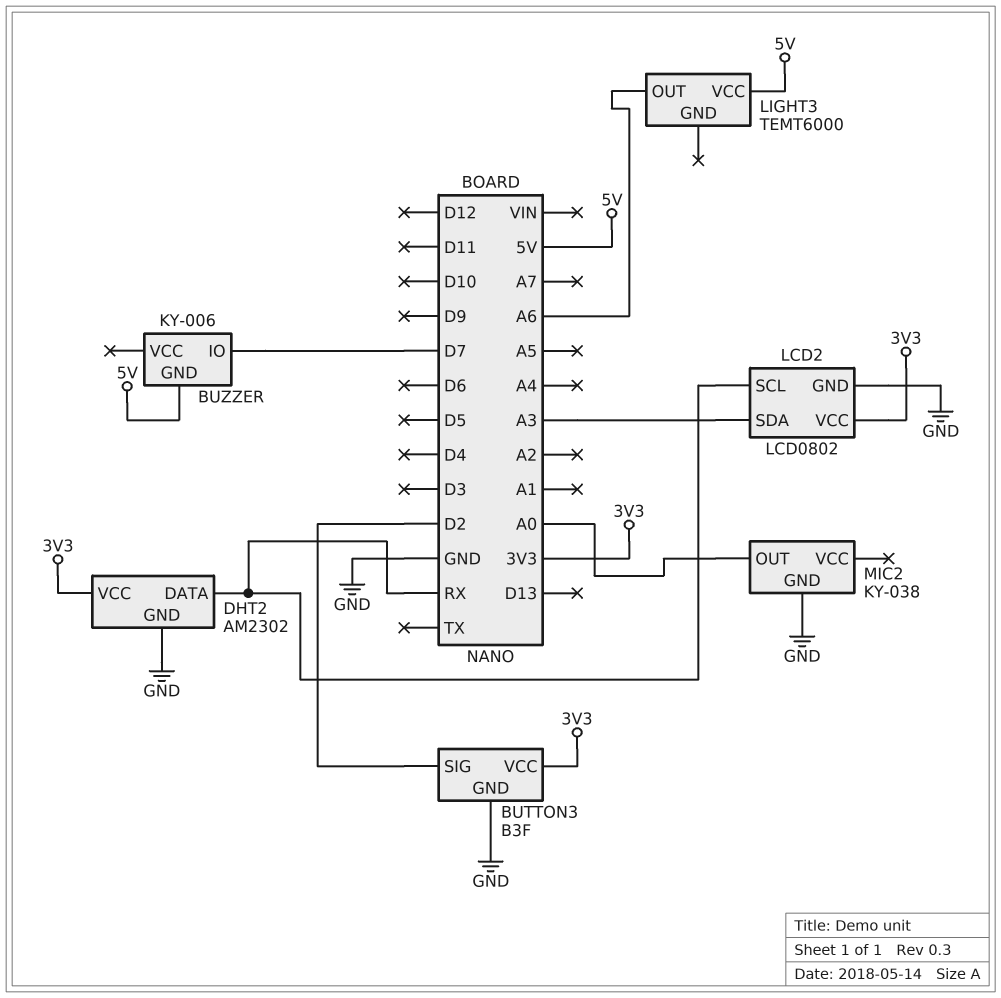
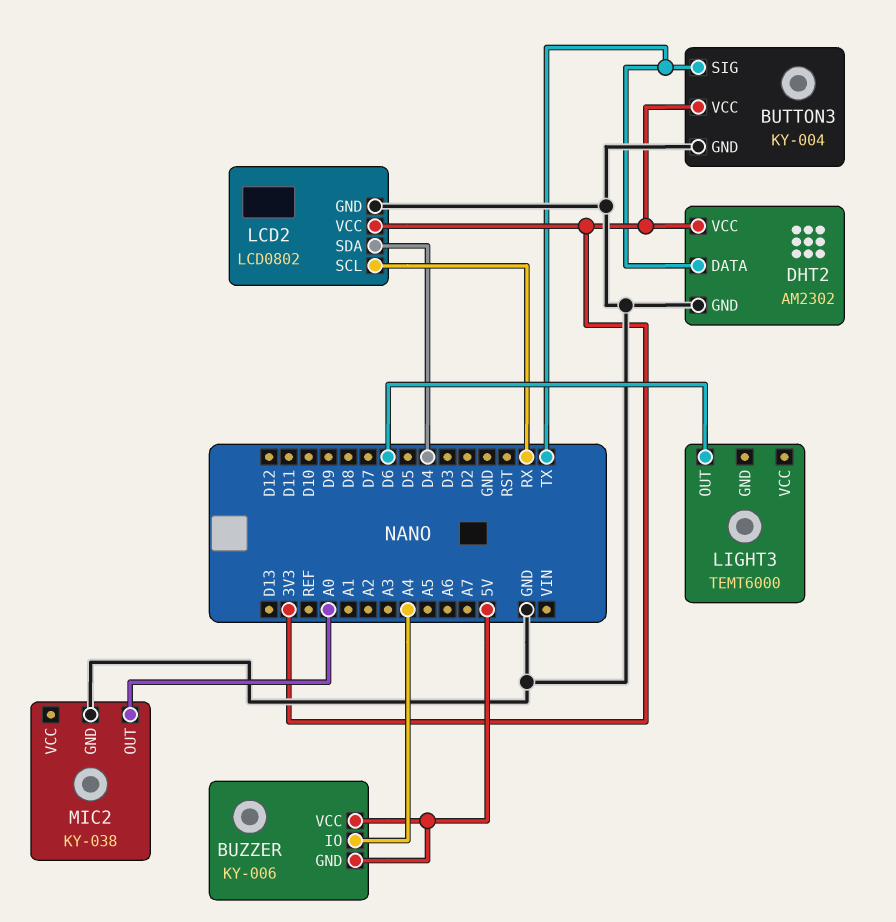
BUTTON3: B3F -> KY-004
BUTTON3 pin SIG: D2 -> TX
BUZZER pin IO: D7 -> A4
BUZZER pin VCC: none -> 5V
DHT2 pin DATA: RX -> TX
LCD2 pin SDA: A3 -> D4
LIGHT3 pin OUT: A6 -> D6
LIGHT3 pin VCC: 5V -> none

